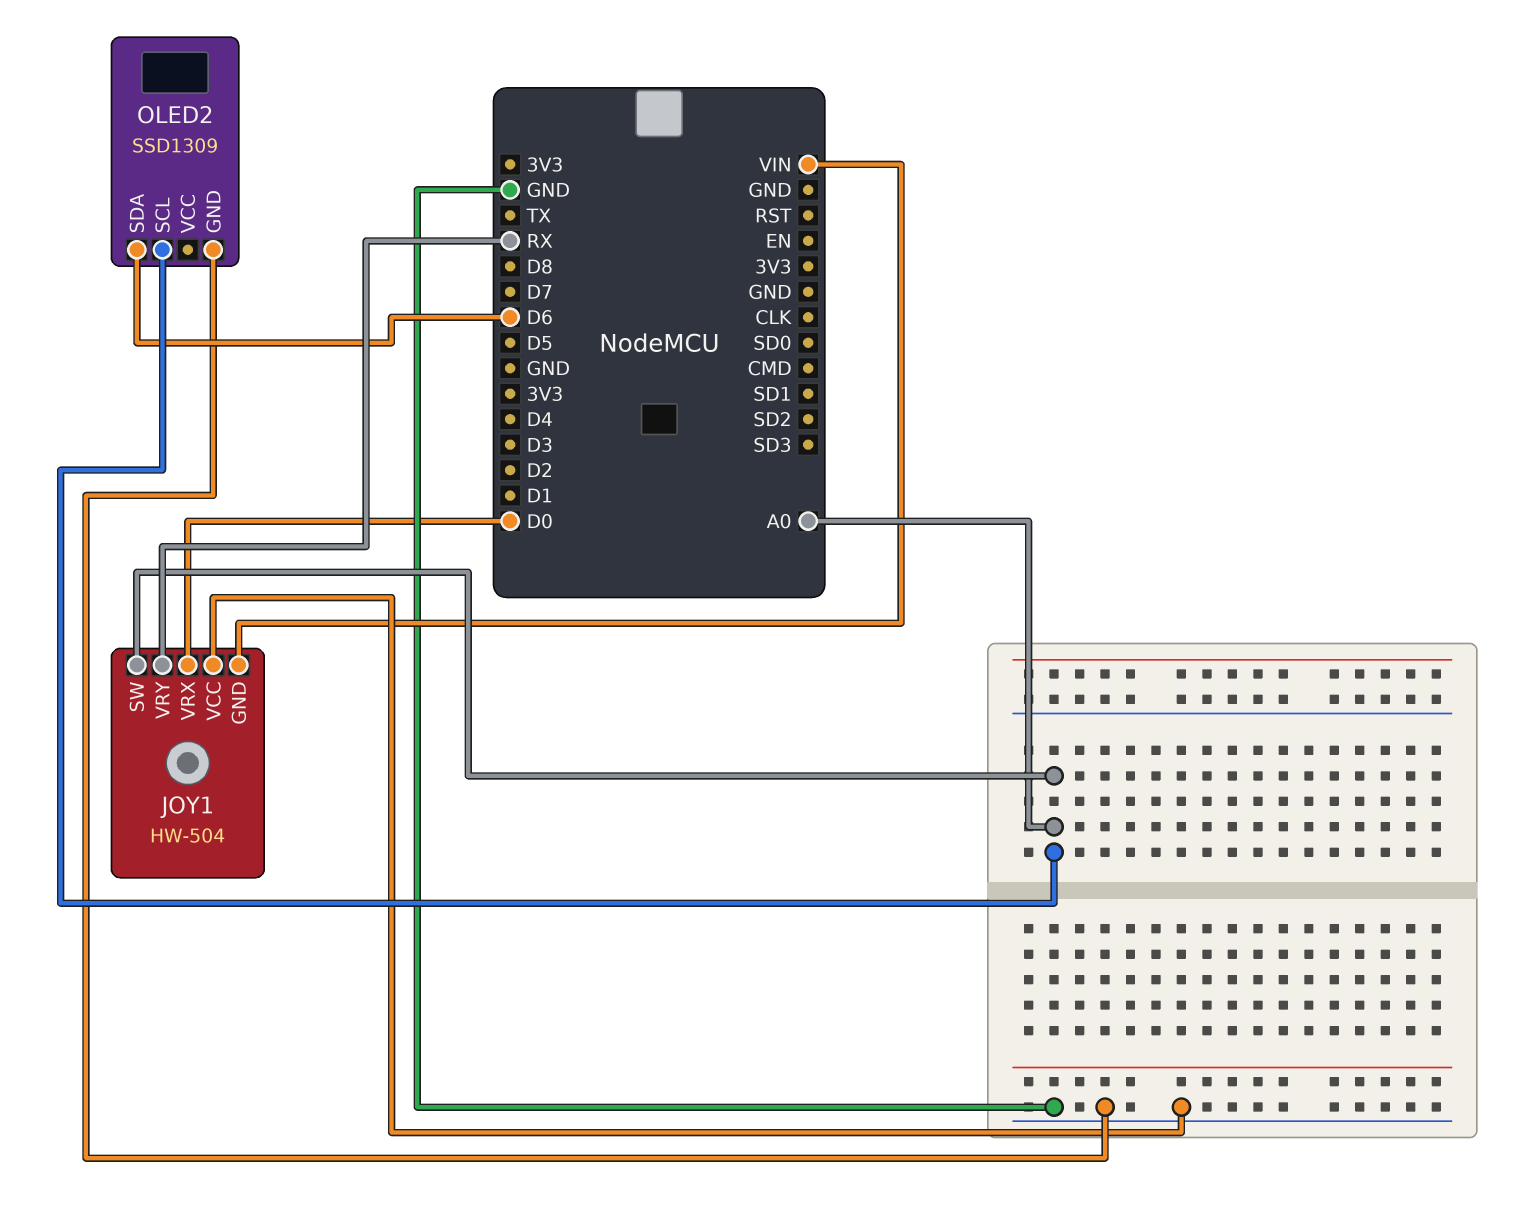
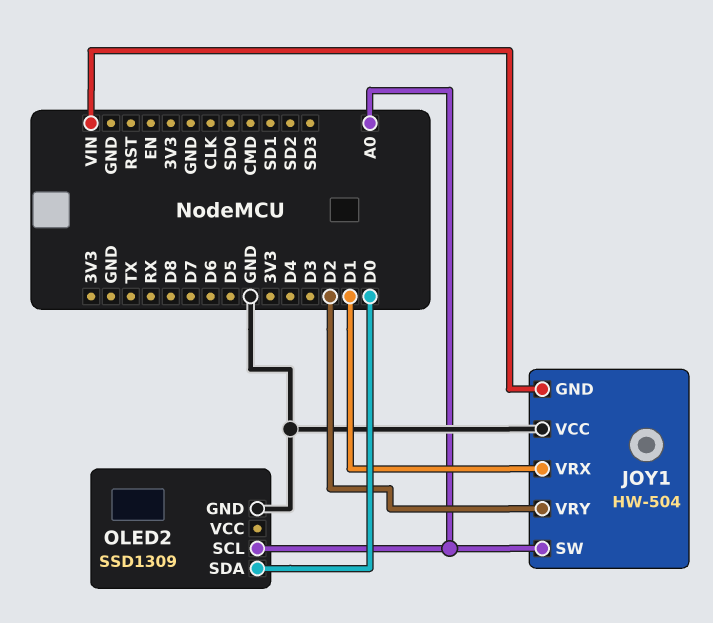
JOY1 pin VRX: D0 -> D1
JOY1 pin VRY: RX -> D2
OLED2 pin SDA: D6 -> D0

